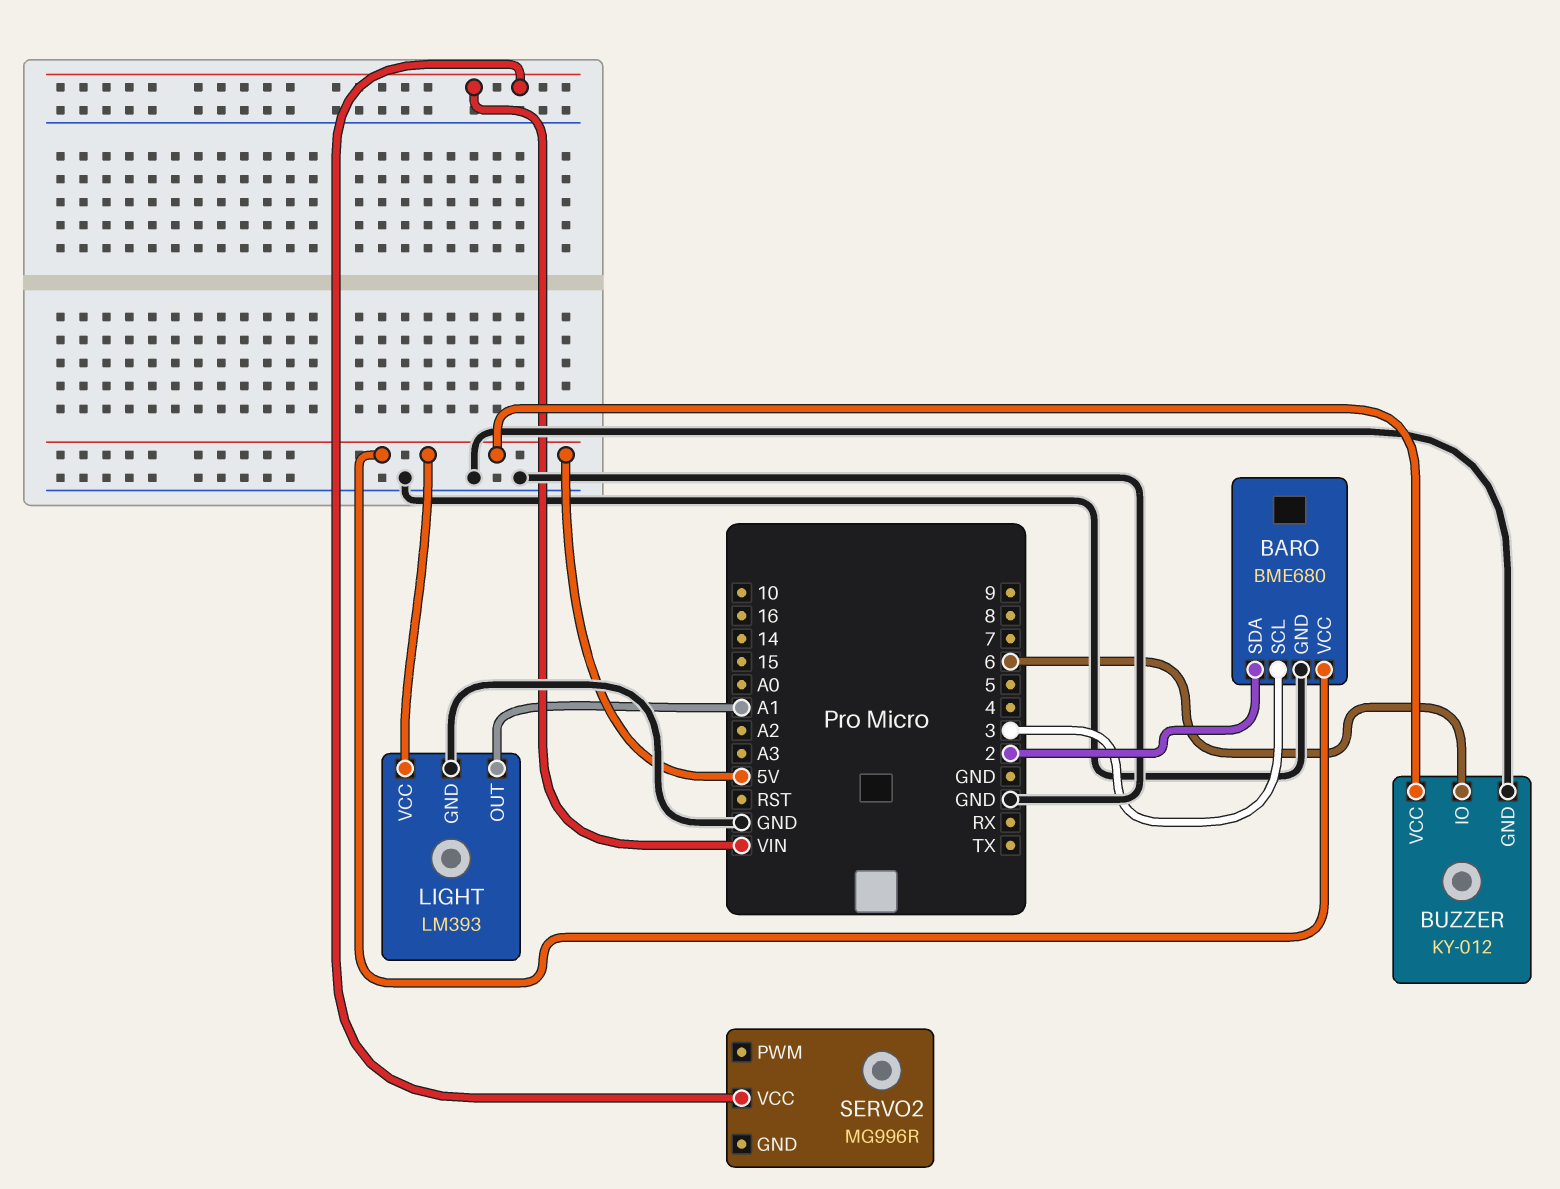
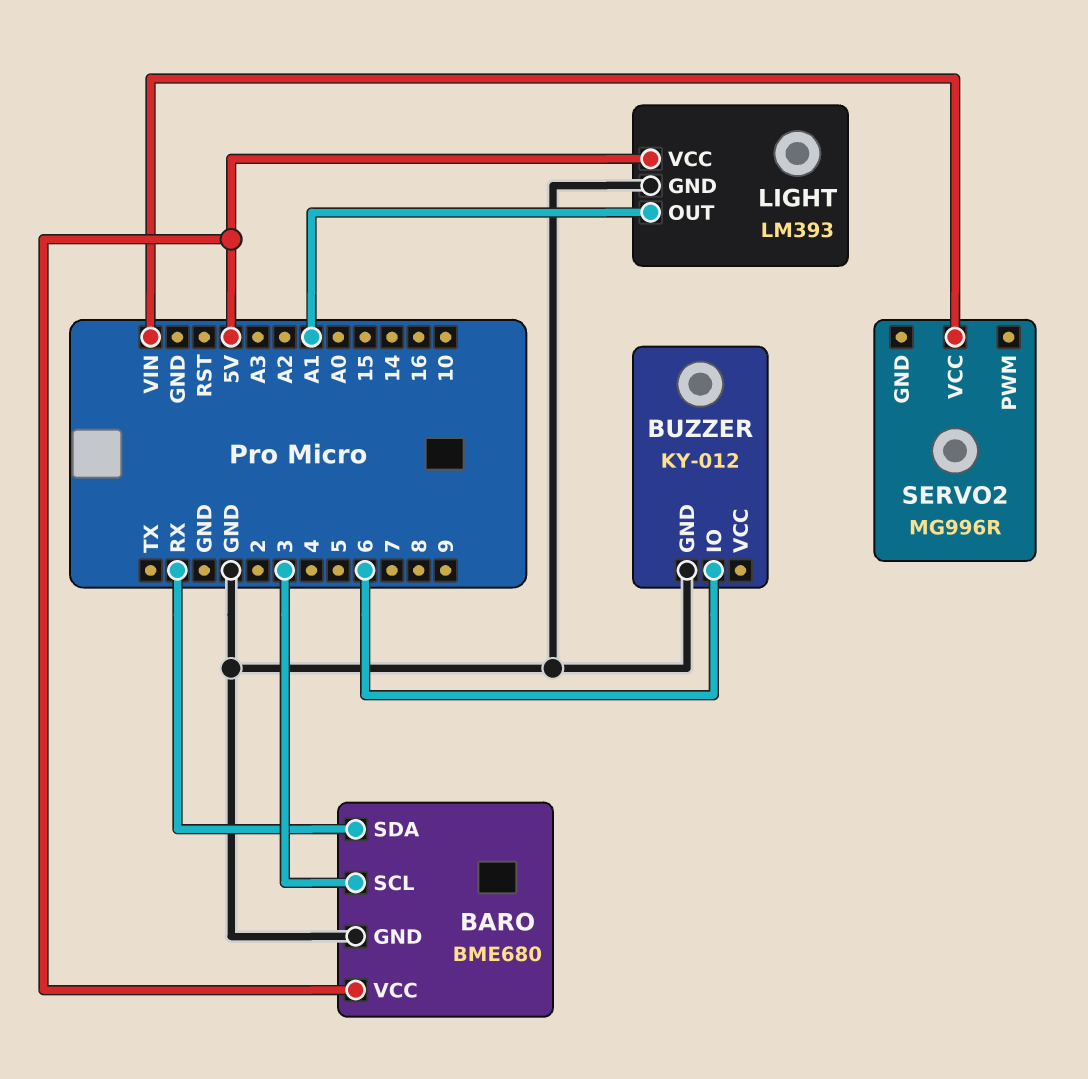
BARO pin SDA: 2 -> RX
BUZZER pin VCC: 5V -> none

